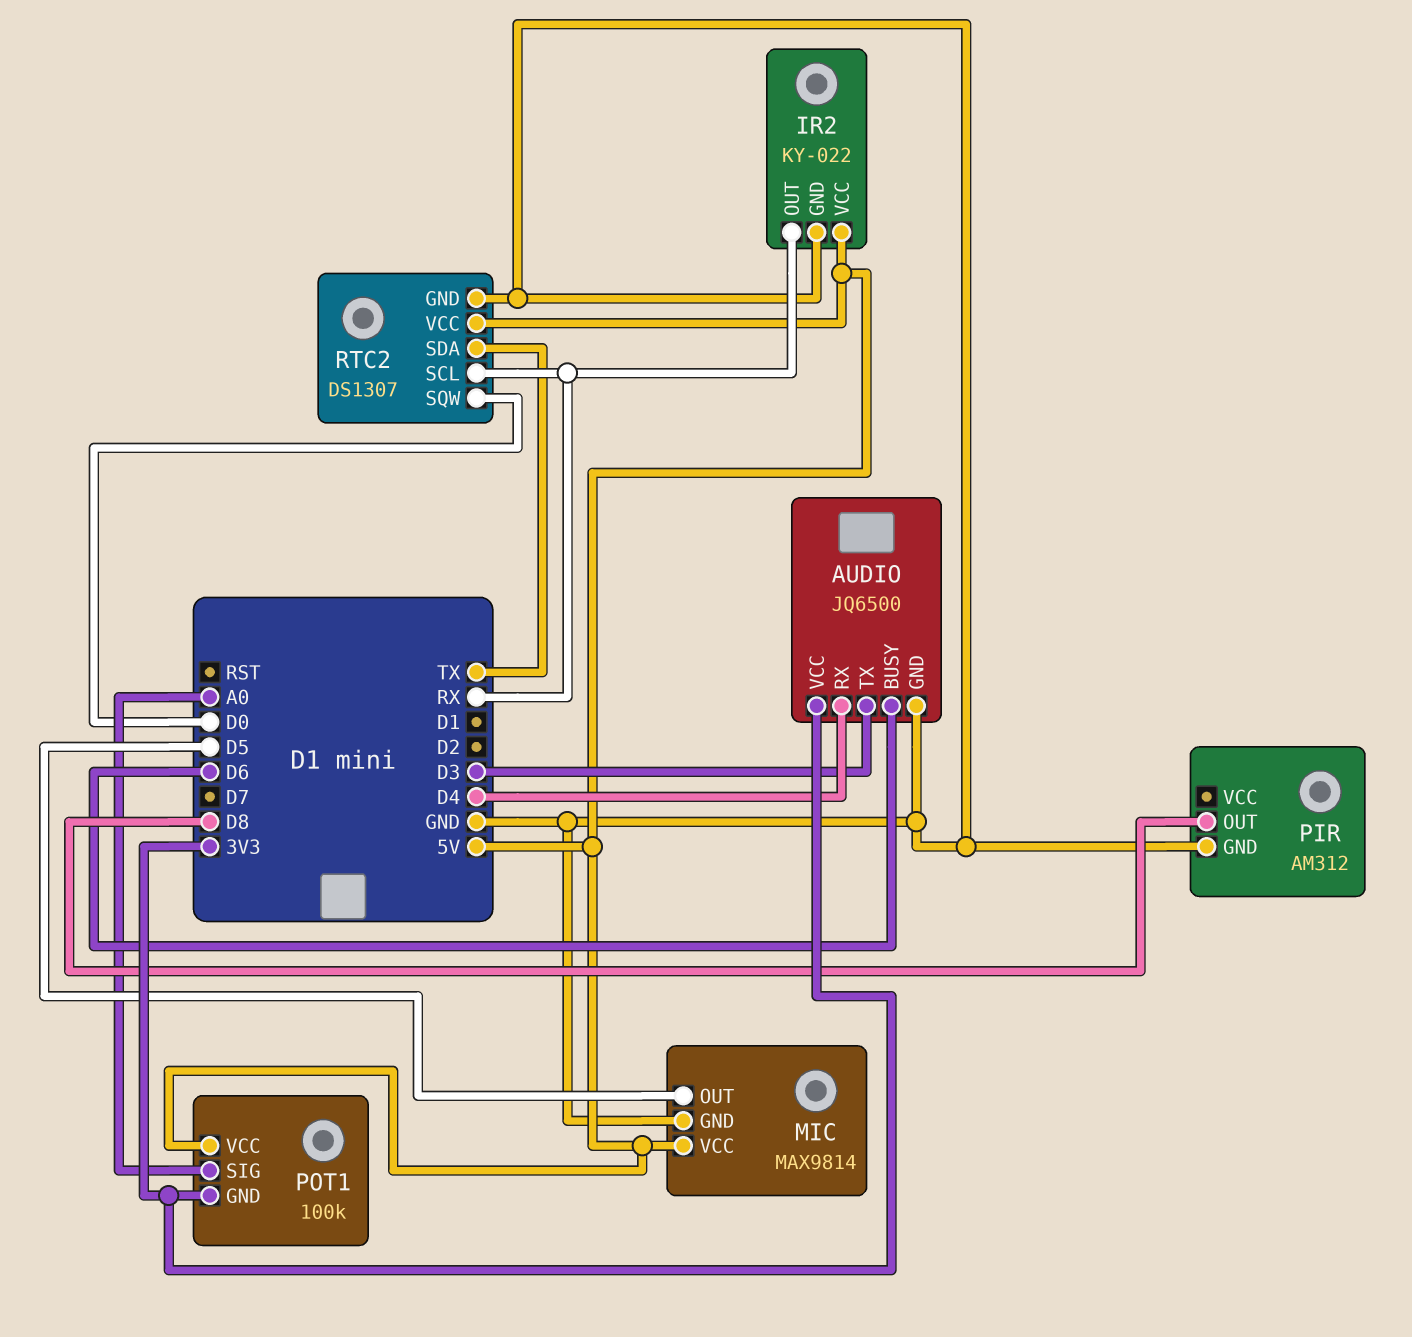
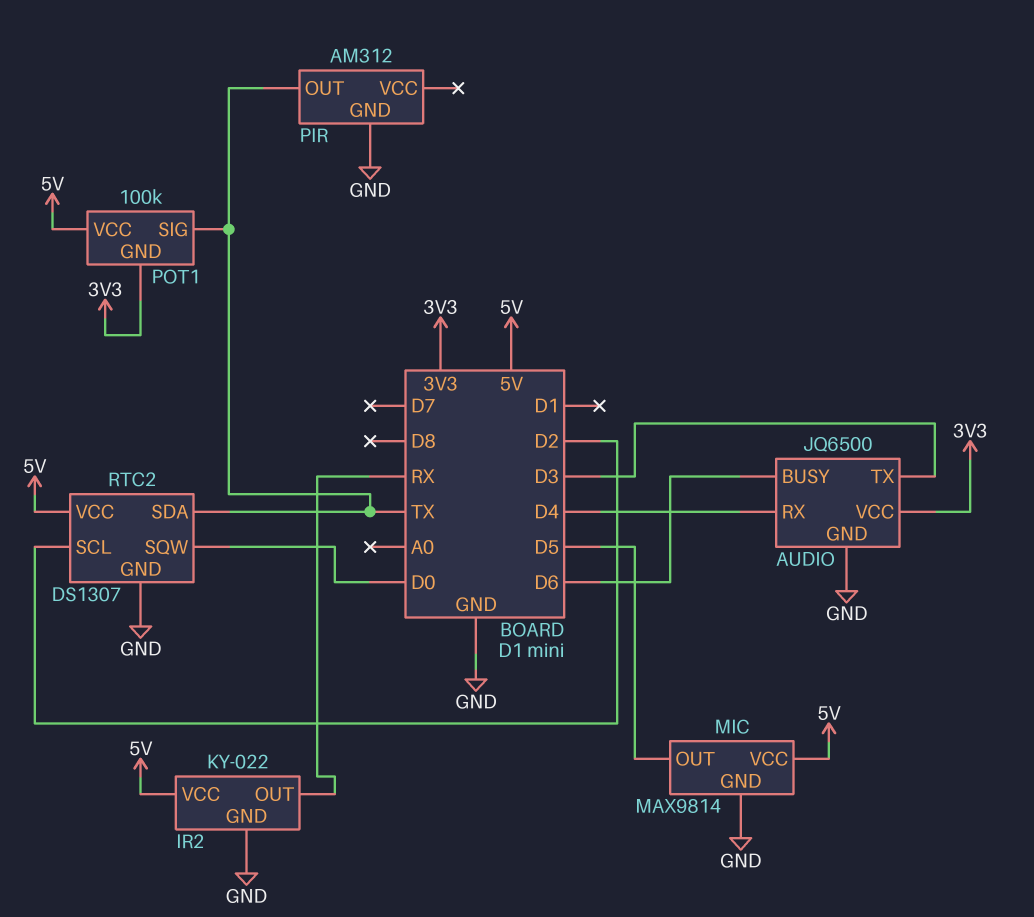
PIR pin OUT: D8 -> TX
POT1 pin SIG: A0 -> TX
RTC2 pin SCL: RX -> D2

